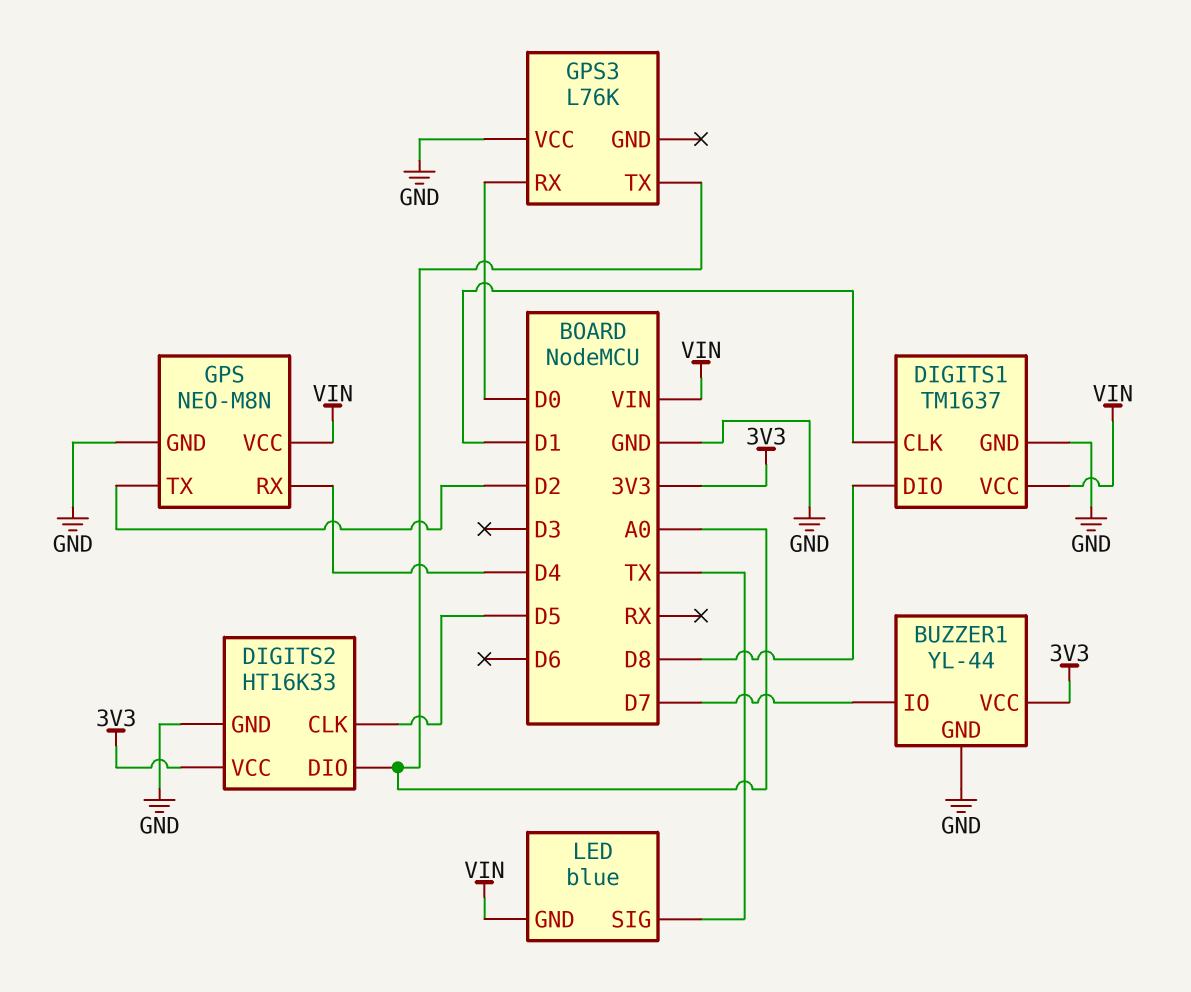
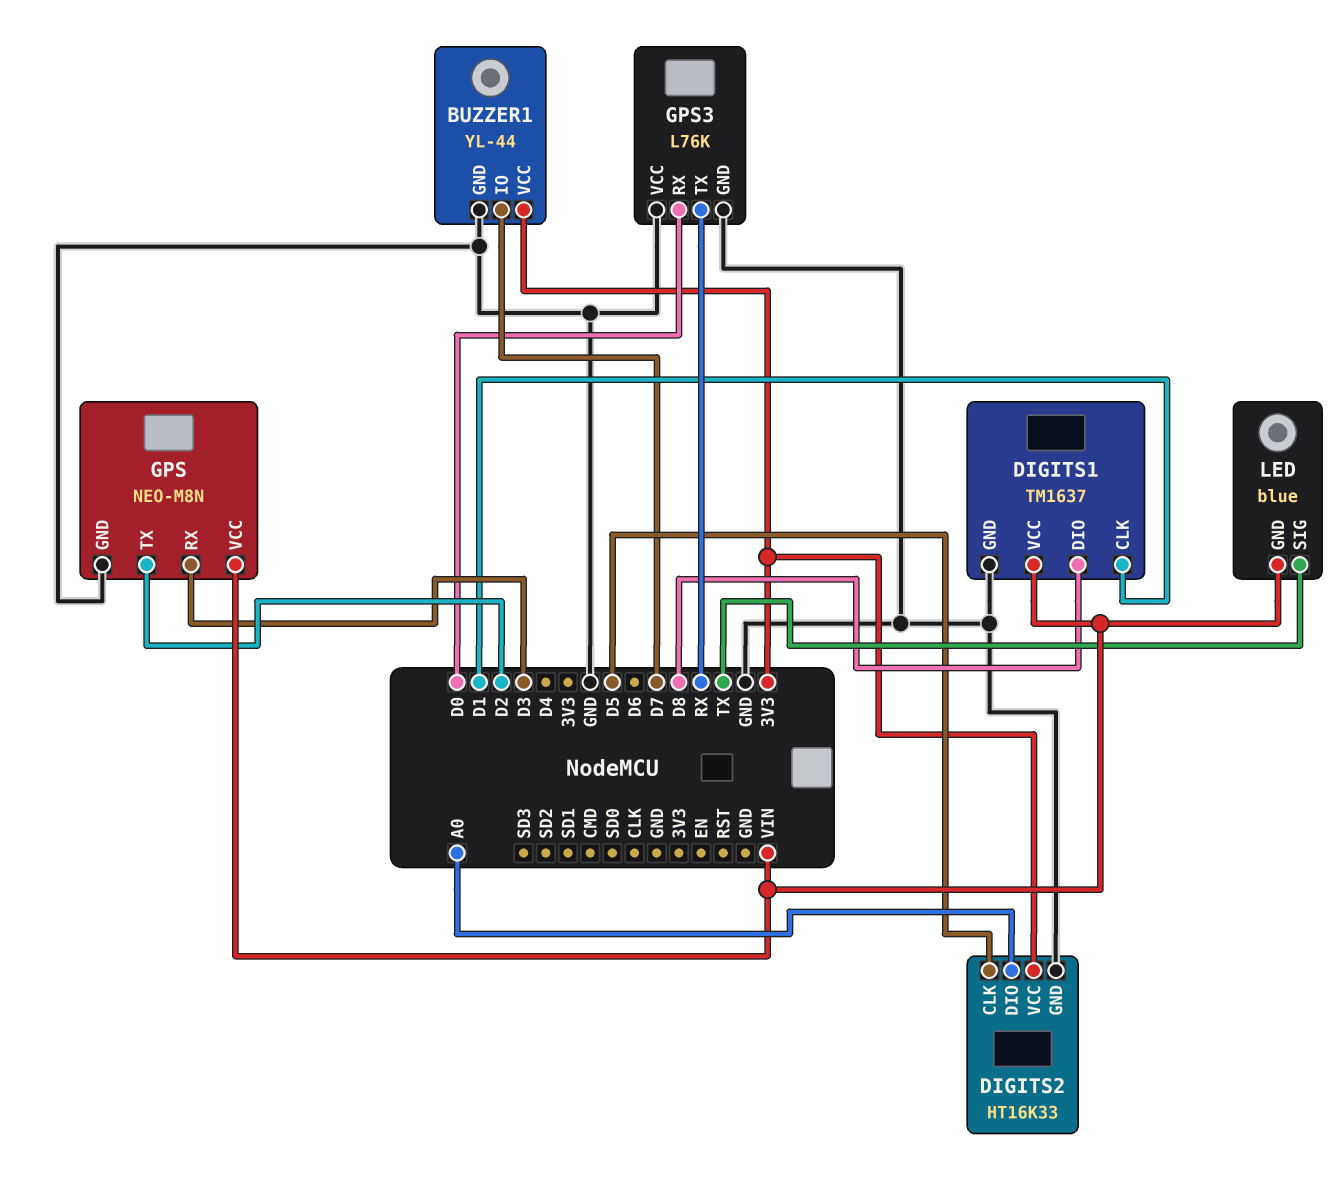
GPS pin RX: D4 -> D3
GPS3 pin GND: none -> GND
GPS3 pin TX: A0 -> RX

